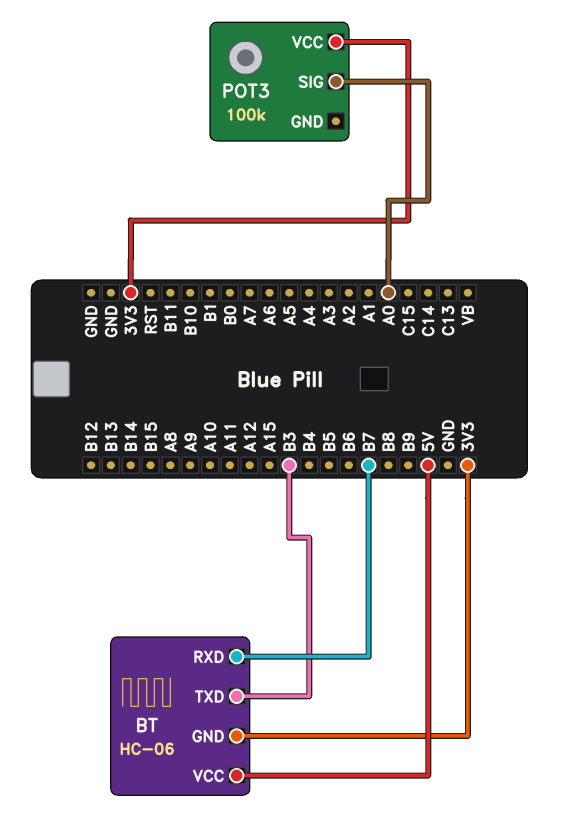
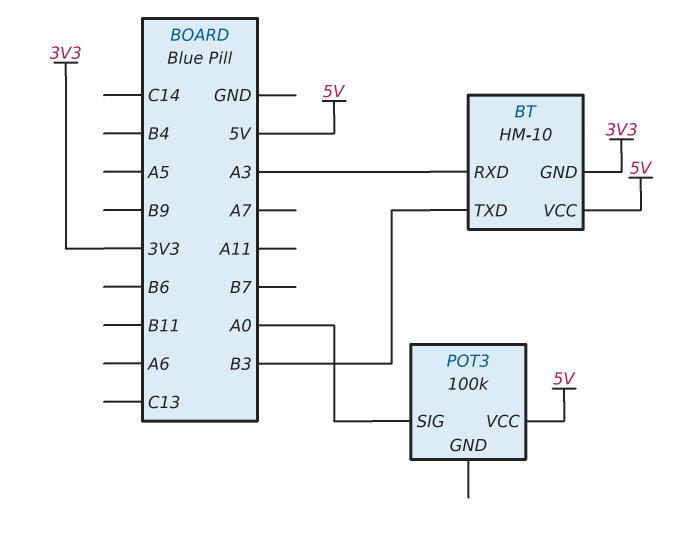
BT: HC-06 -> HM-10
BT pin RXD: B7 -> A3
POT3 pin VCC: 3V3 -> 5V

